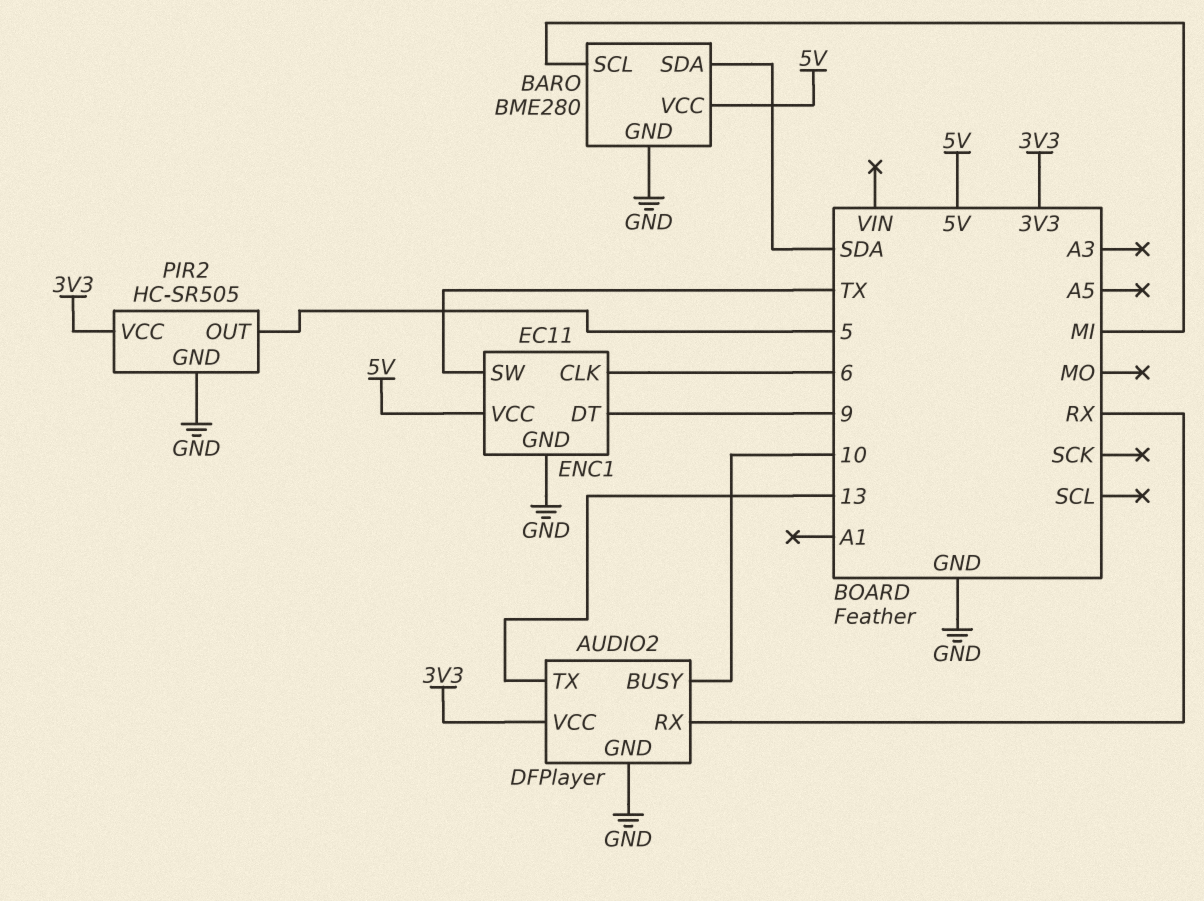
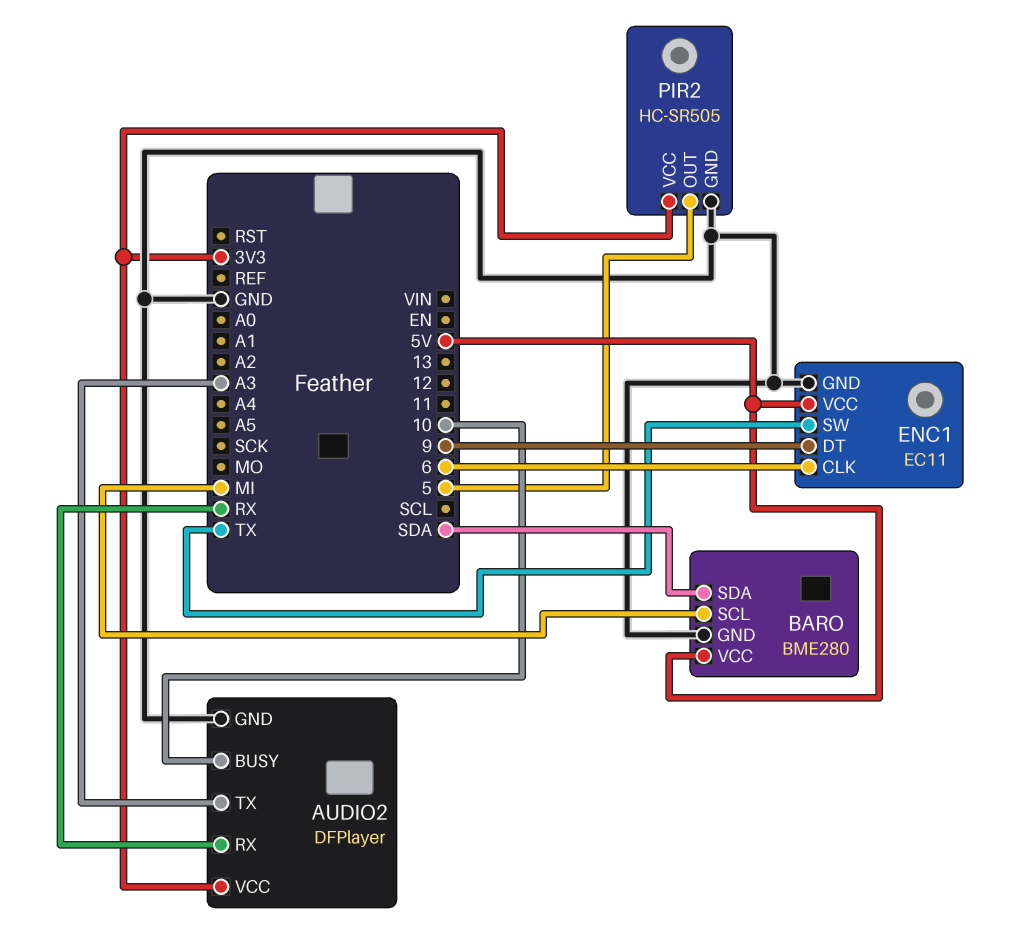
AUDIO2 pin TX: 13 -> A3

